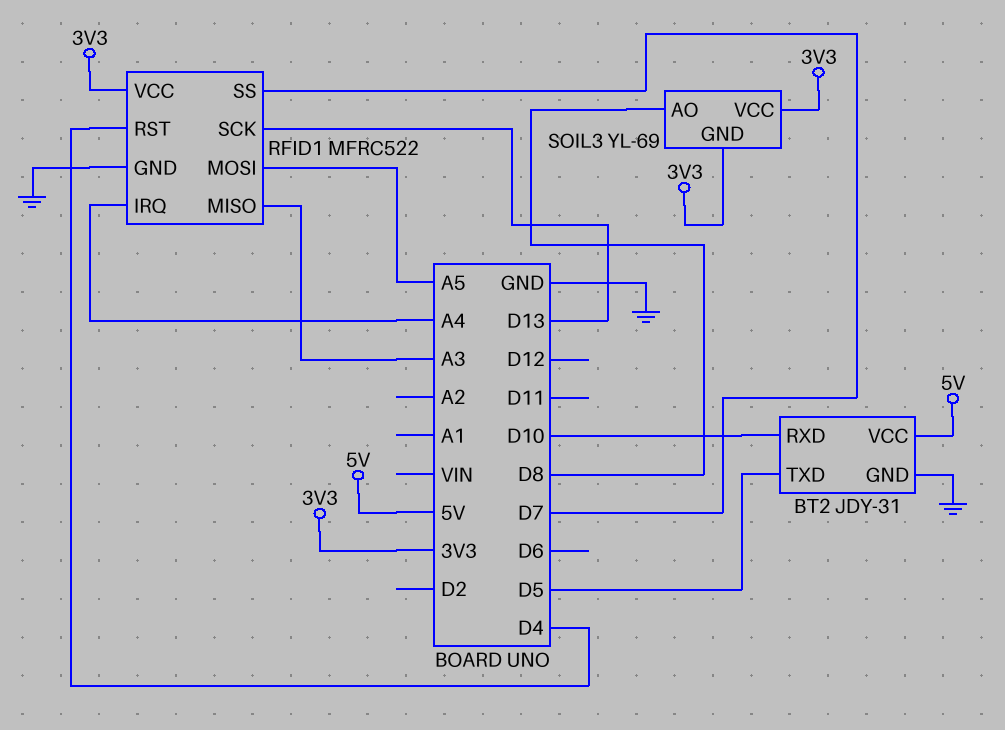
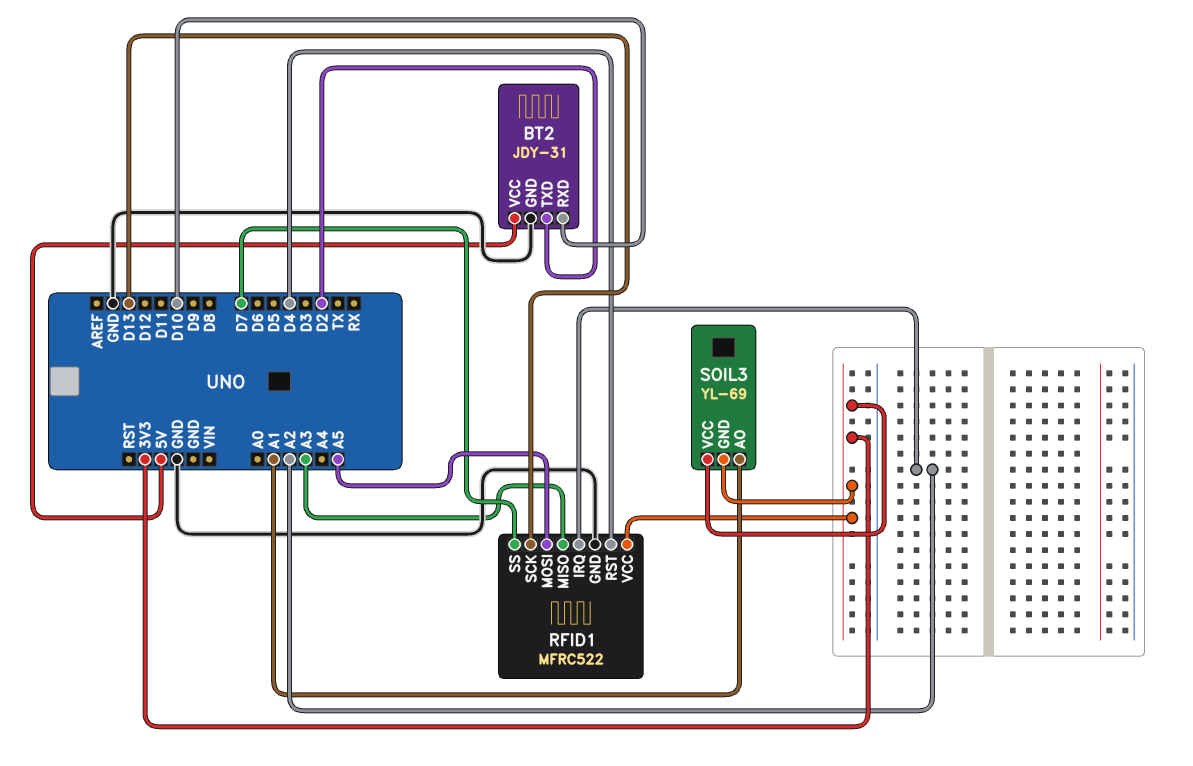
BT2 pin TXD: D5 -> D2
RFID1 pin IRQ: A4 -> A2
SOIL3 pin AO: D8 -> A1

